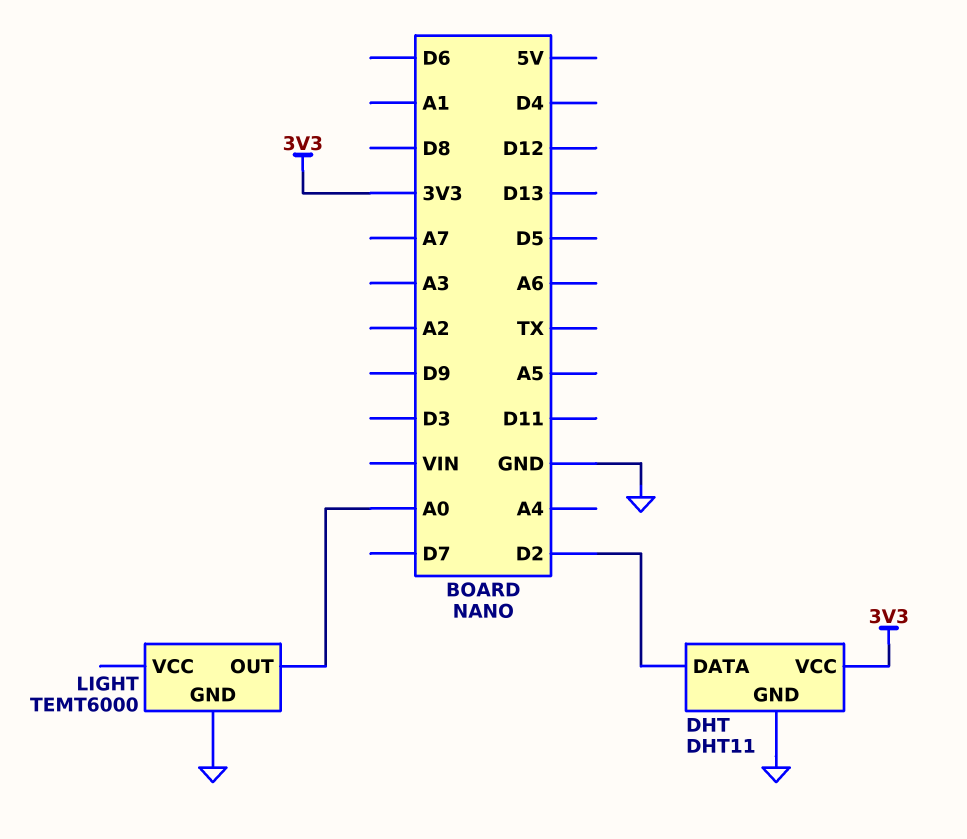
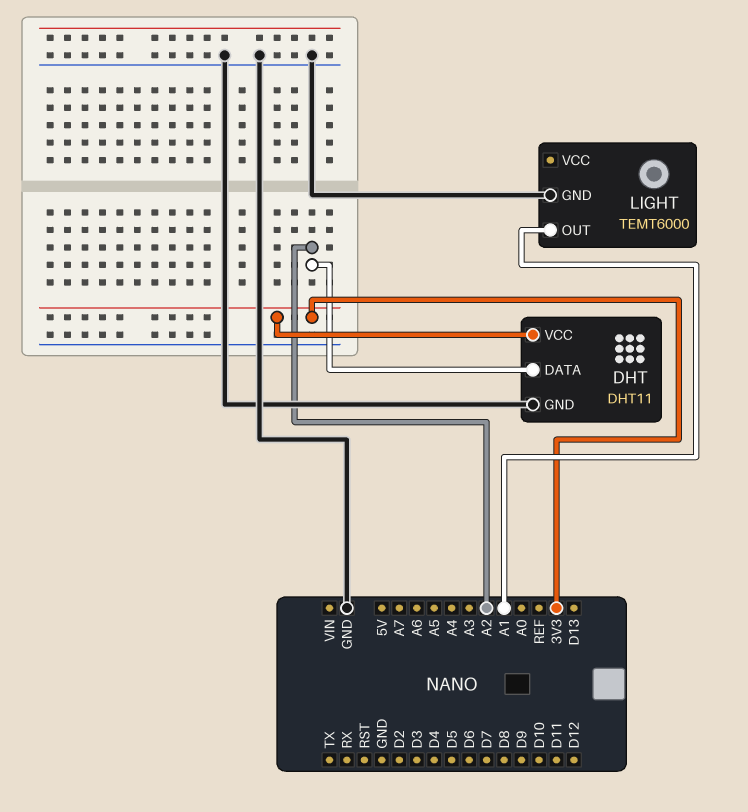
DHT pin DATA: D2 -> A2
LIGHT pin OUT: A0 -> A1

